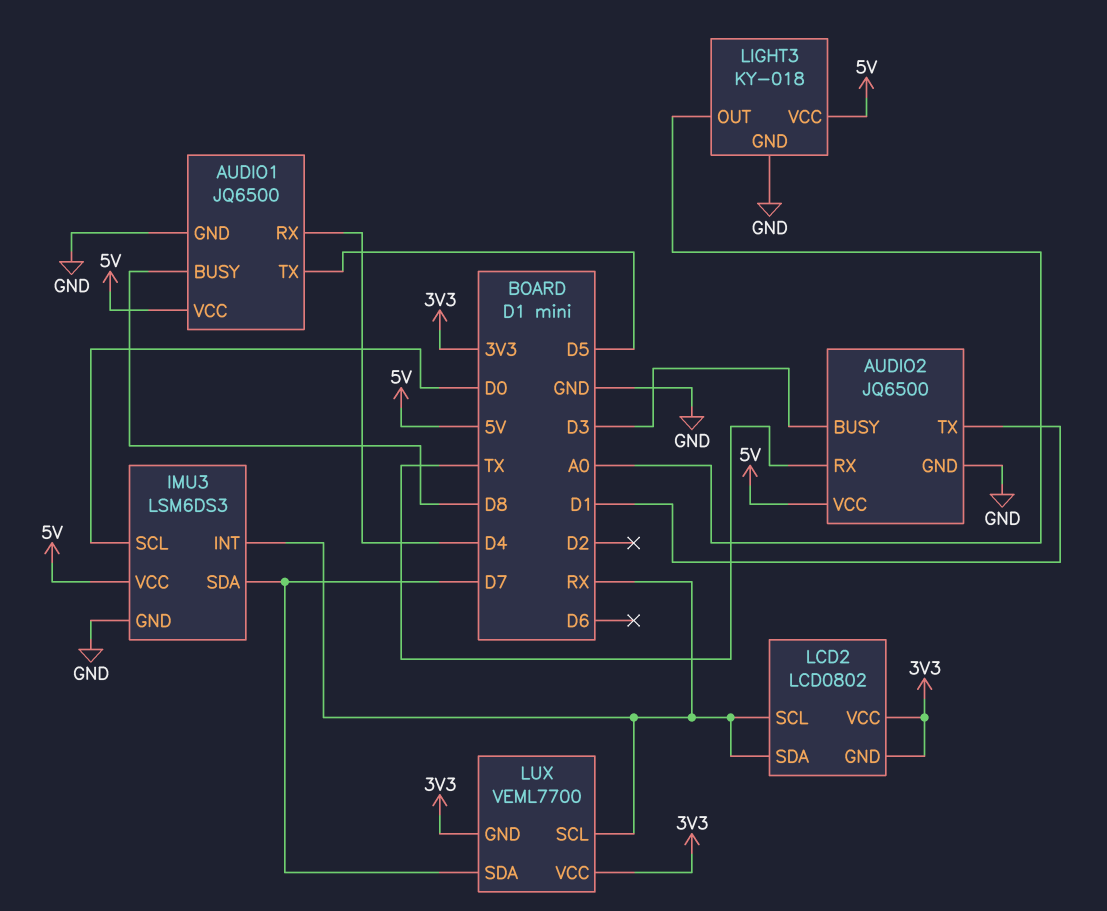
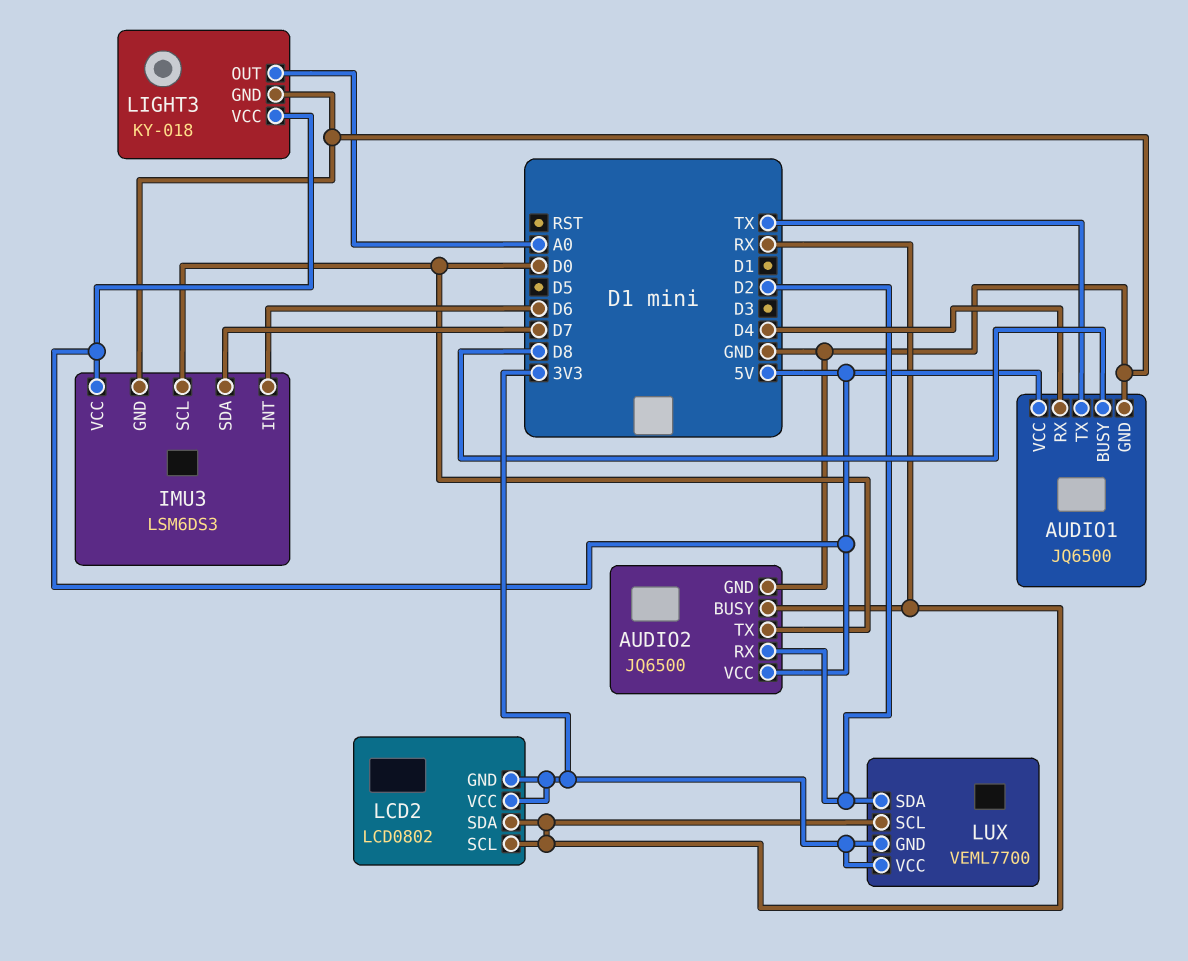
AUDIO1 pin TX: D5 -> TX
AUDIO2 pin BUSY: D3 -> RX
AUDIO2 pin RX: TX -> D2
AUDIO2 pin TX: D1 -> D0
IMU3 pin INT: RX -> D6
LUX pin SDA: D7 -> D2

